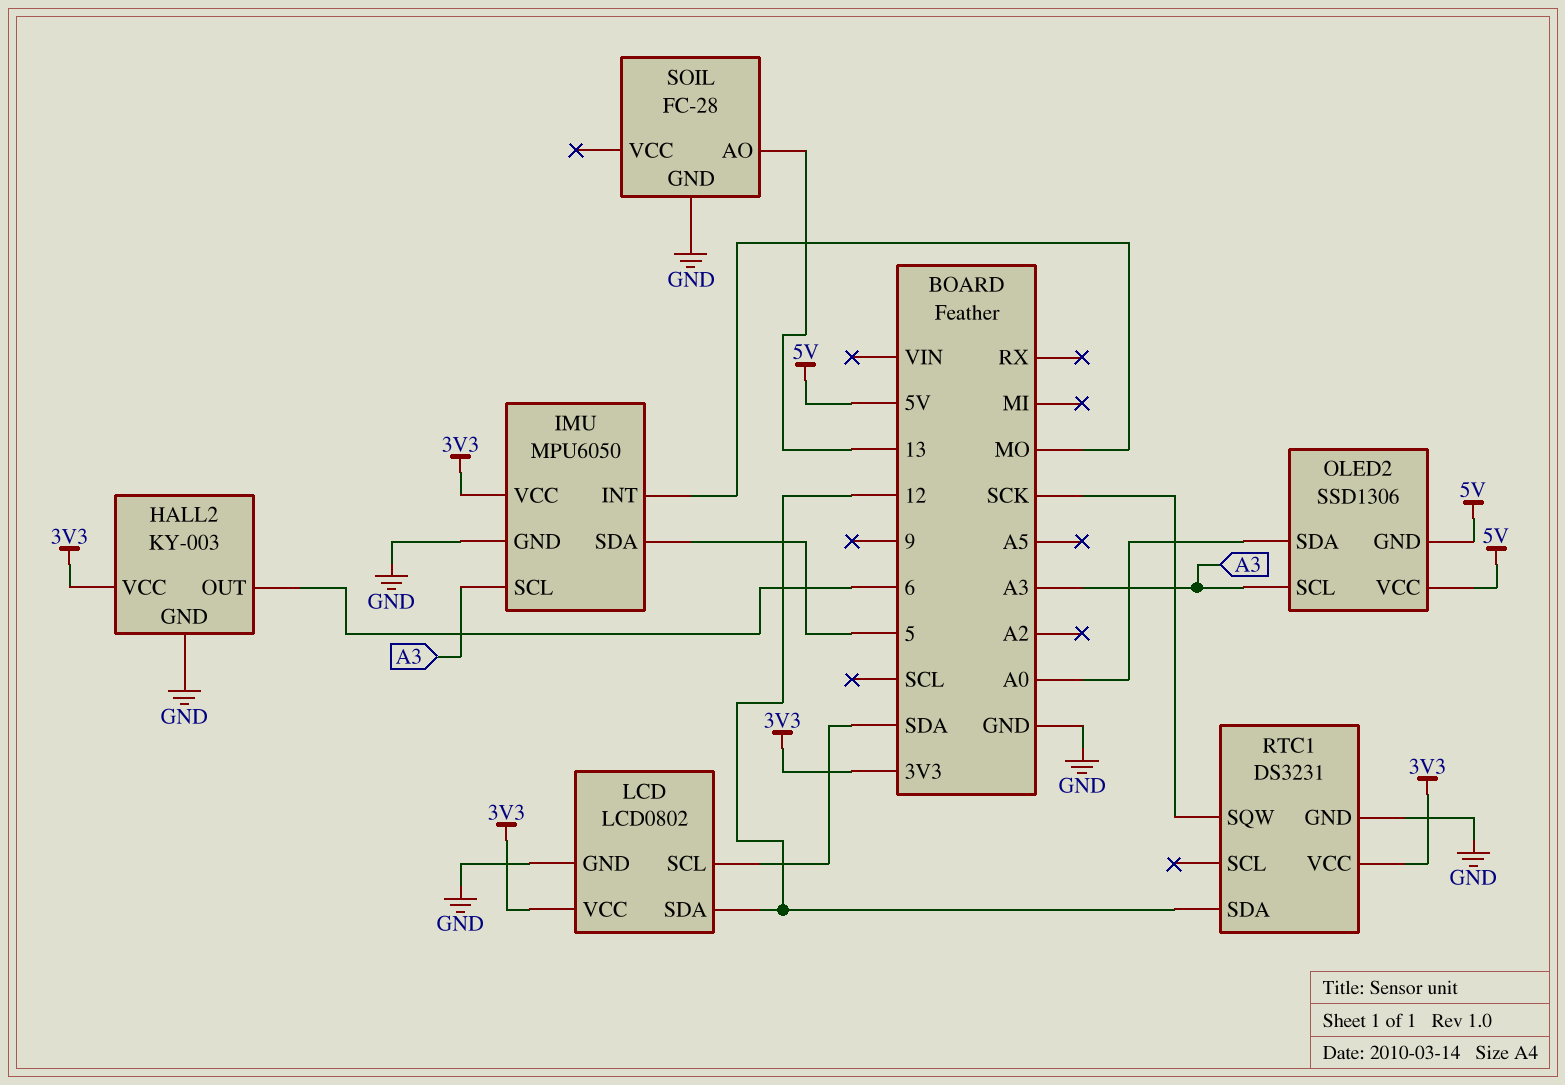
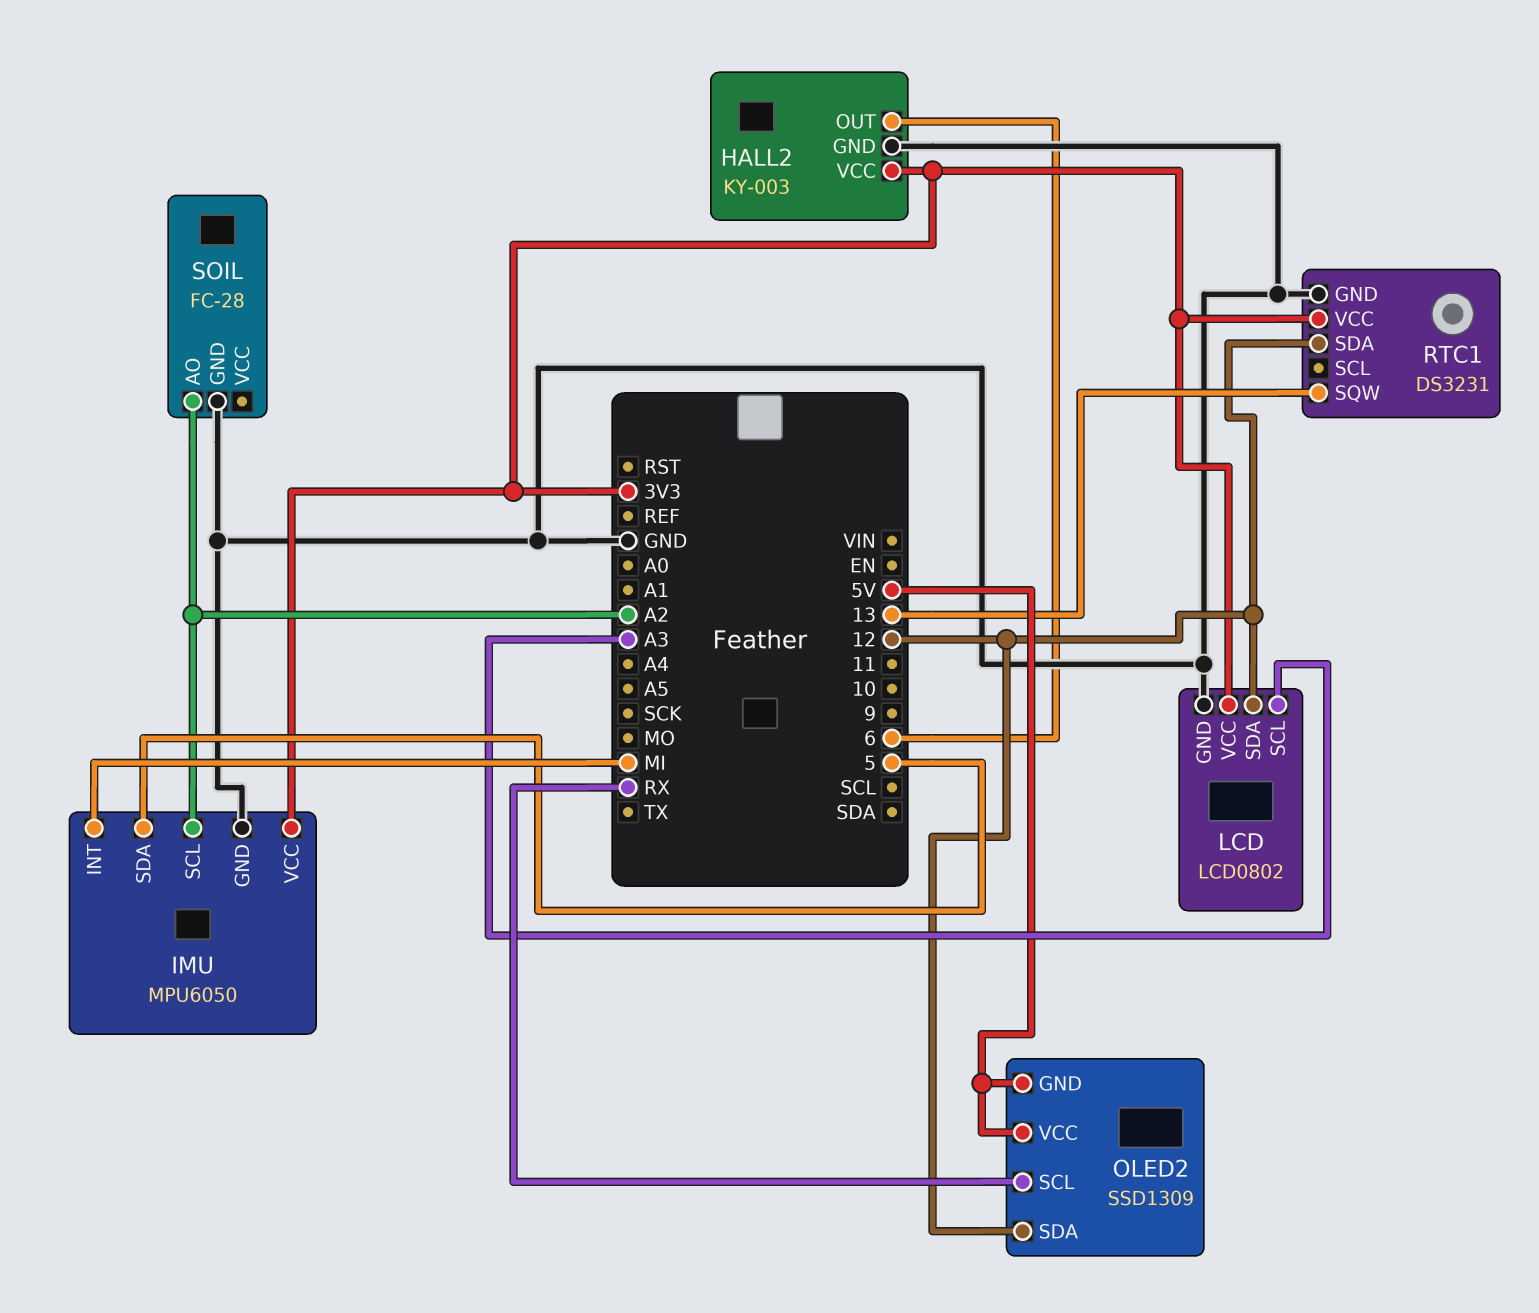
IMU pin INT: MO -> MI
IMU pin SCL: A3 -> A2
LCD pin SCL: SDA -> A3
OLED2: SSD1306 -> SSD1309
OLED2 pin SCL: A3 -> RX
OLED2 pin SDA: A0 -> 12
RTC1 pin SQW: SCK -> 13
SOIL pin AO: 13 -> A2

